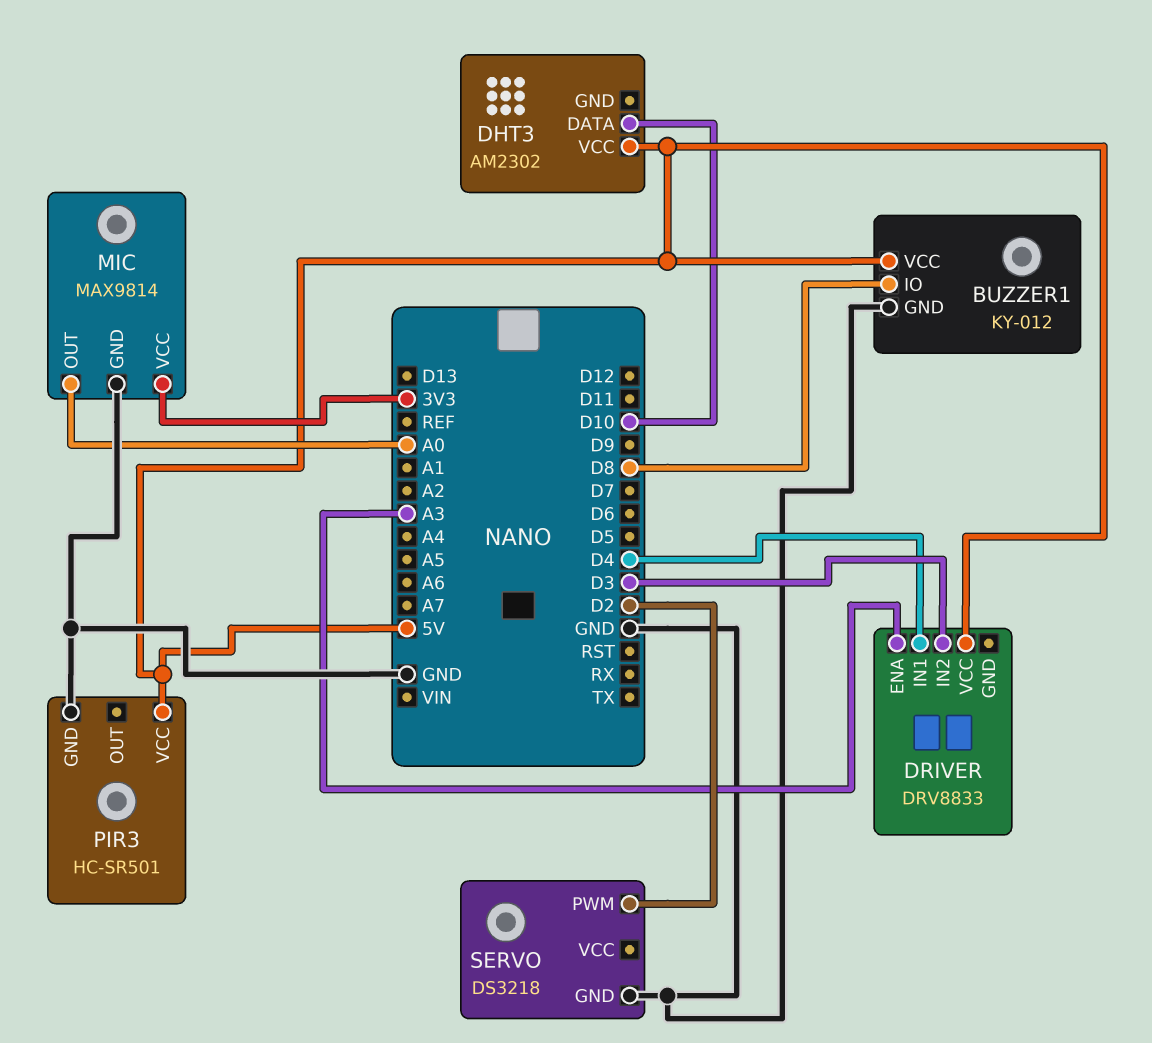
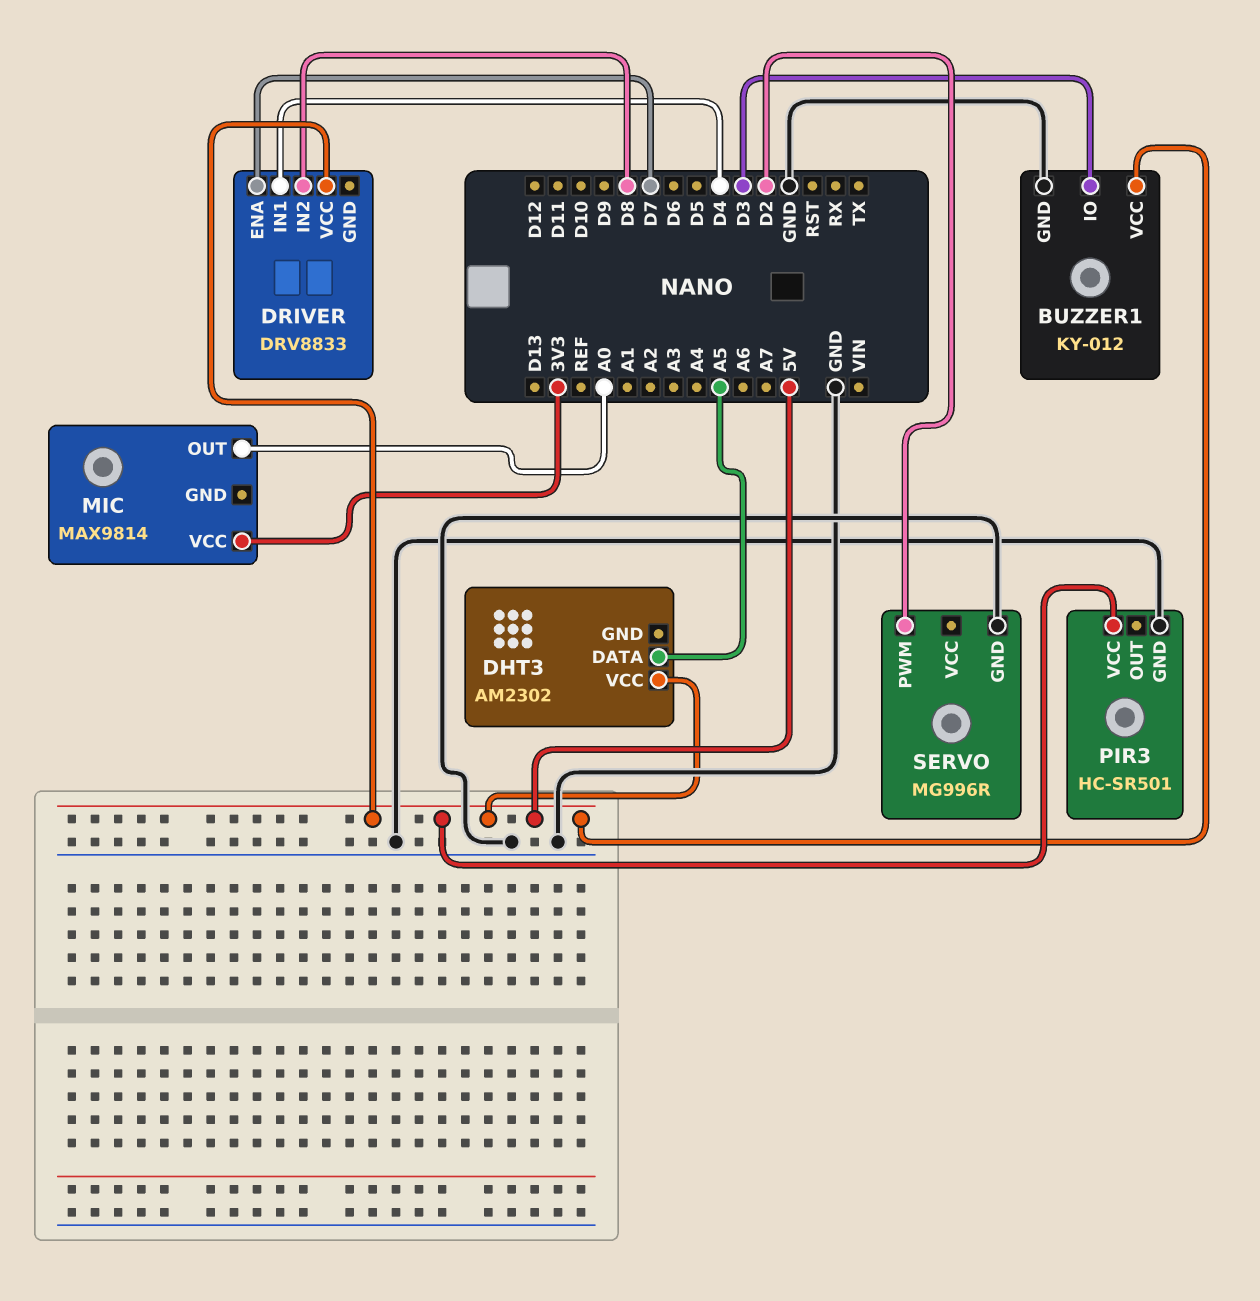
BUZZER1 pin IO: D8 -> D3
DHT3 pin DATA: D10 -> A5
DRIVER pin ENA: A3 -> D7
DRIVER pin IN2: D3 -> D8
MIC pin GND: GND -> none
SERVO: DS3218 -> MG996R

